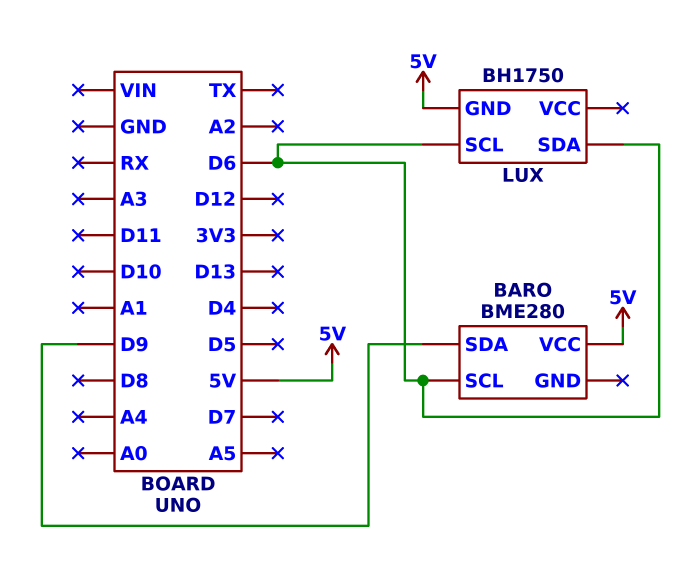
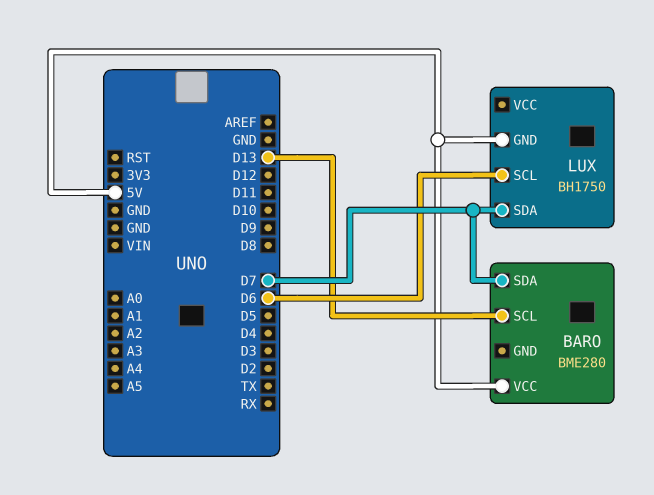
BARO pin SCL: D6 -> D13
BARO pin SDA: D9 -> D7
LUX pin SDA: D6 -> D7

